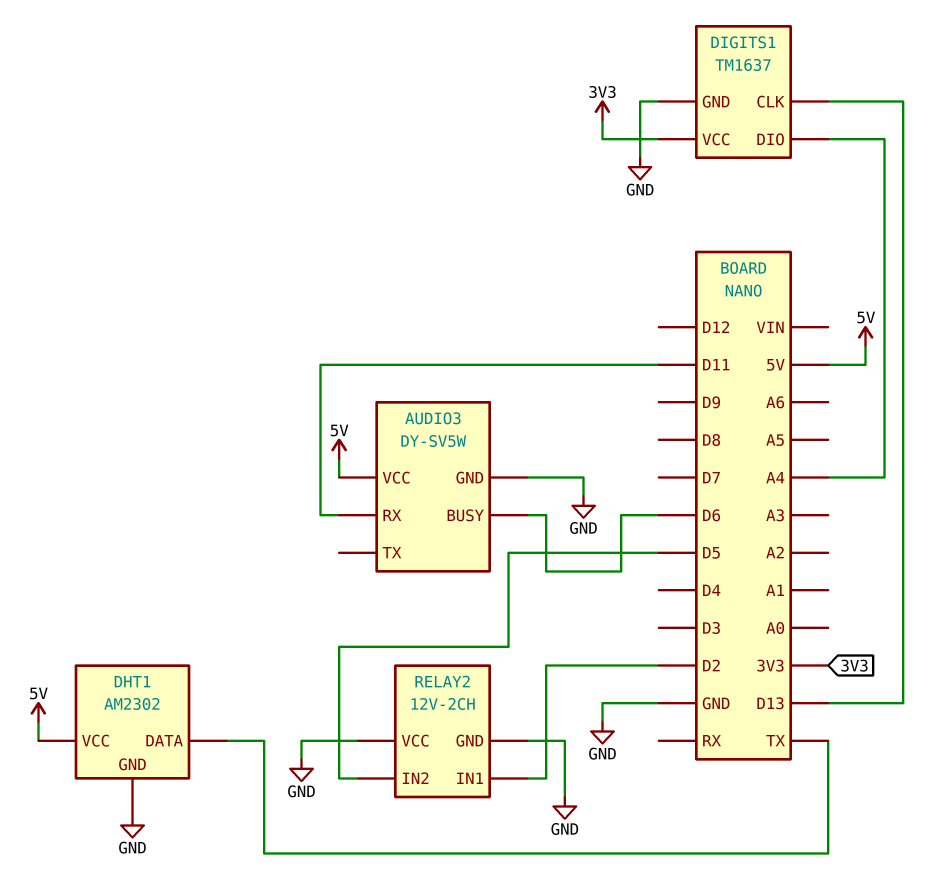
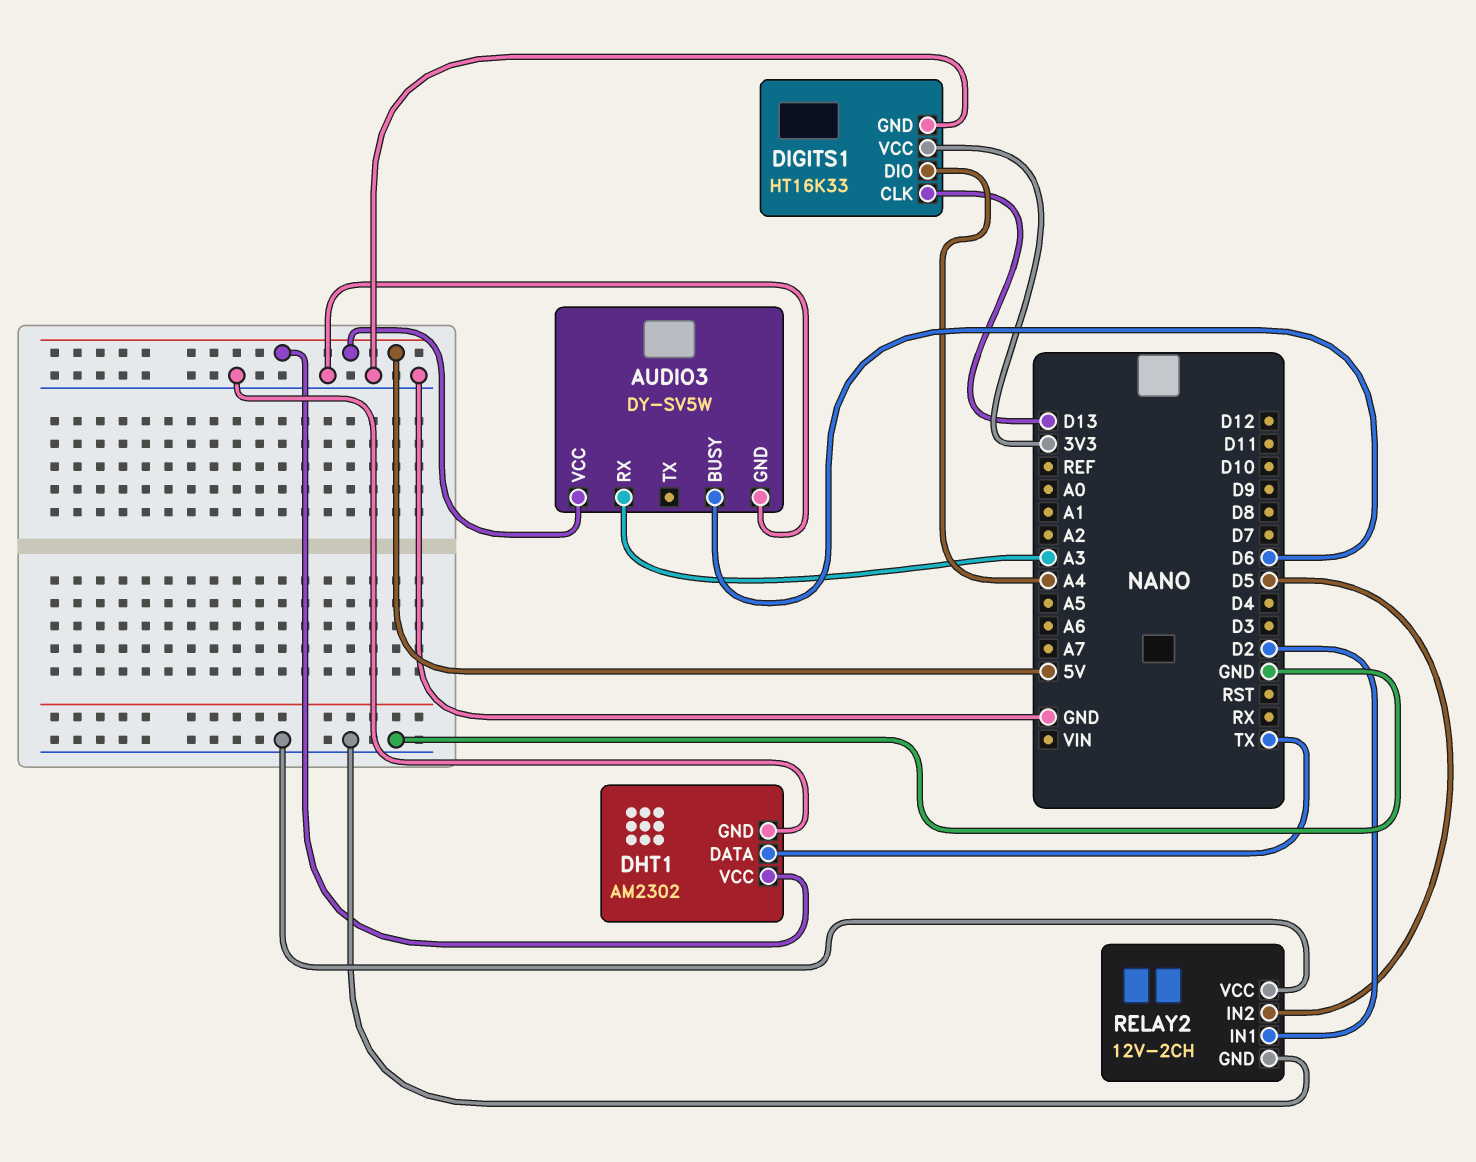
AUDIO3 pin RX: D11 -> A3
DIGITS1: TM1637 -> HT16K33

